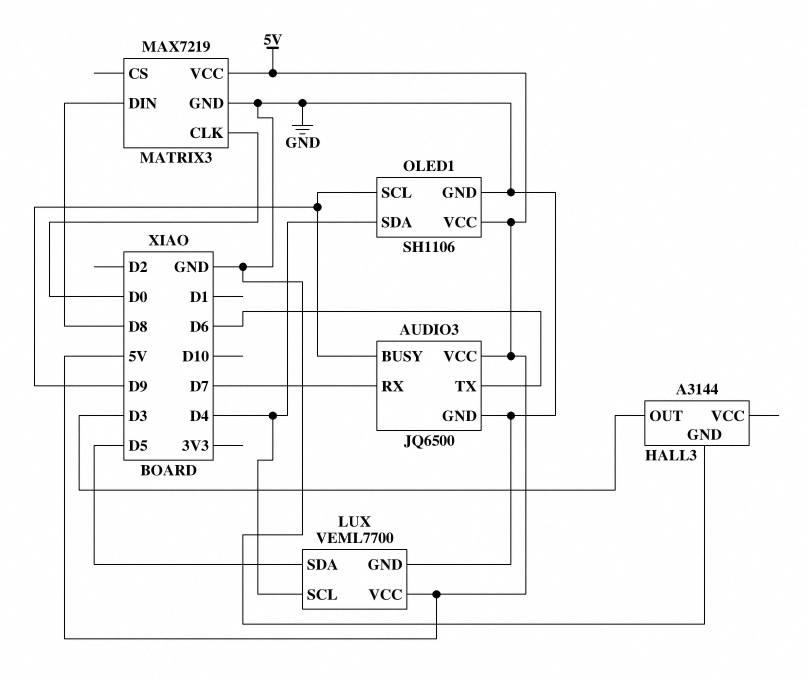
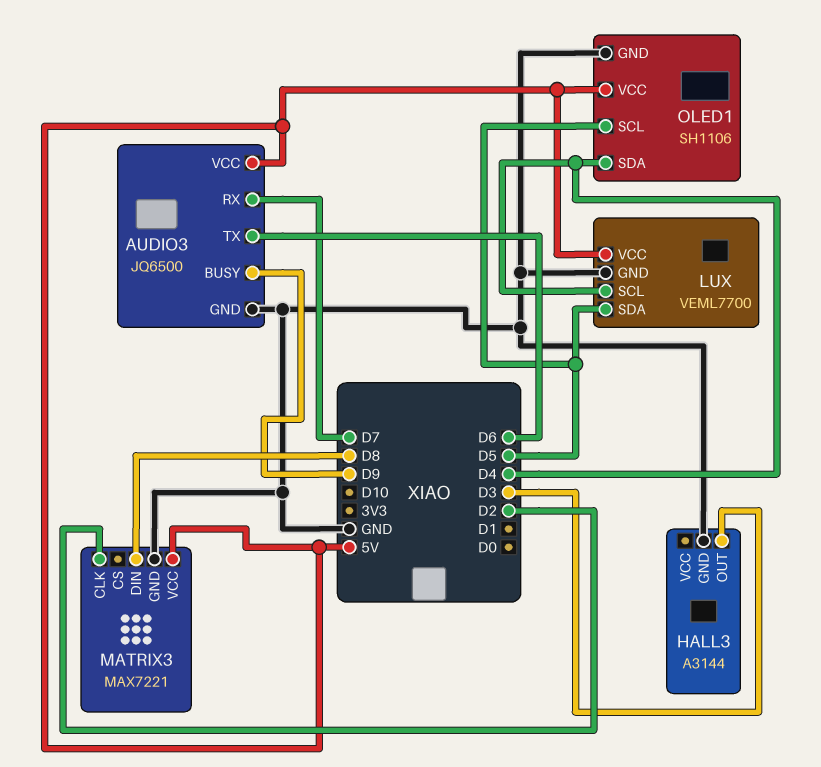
MATRIX3: MAX7219 -> MAX7221
MATRIX3 pin CLK: D0 -> D2
OLED1 pin SCL: D9 -> D5

